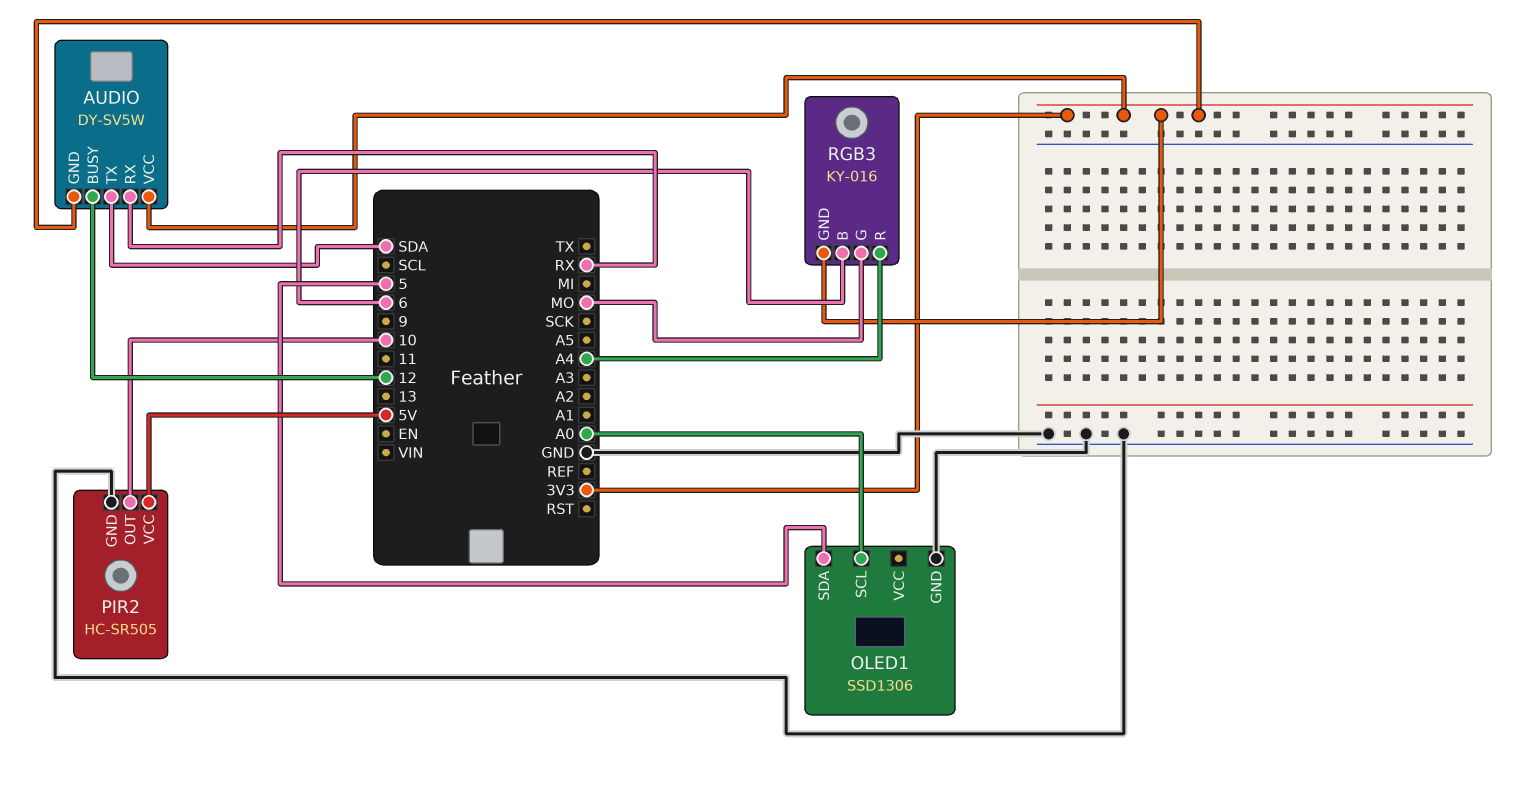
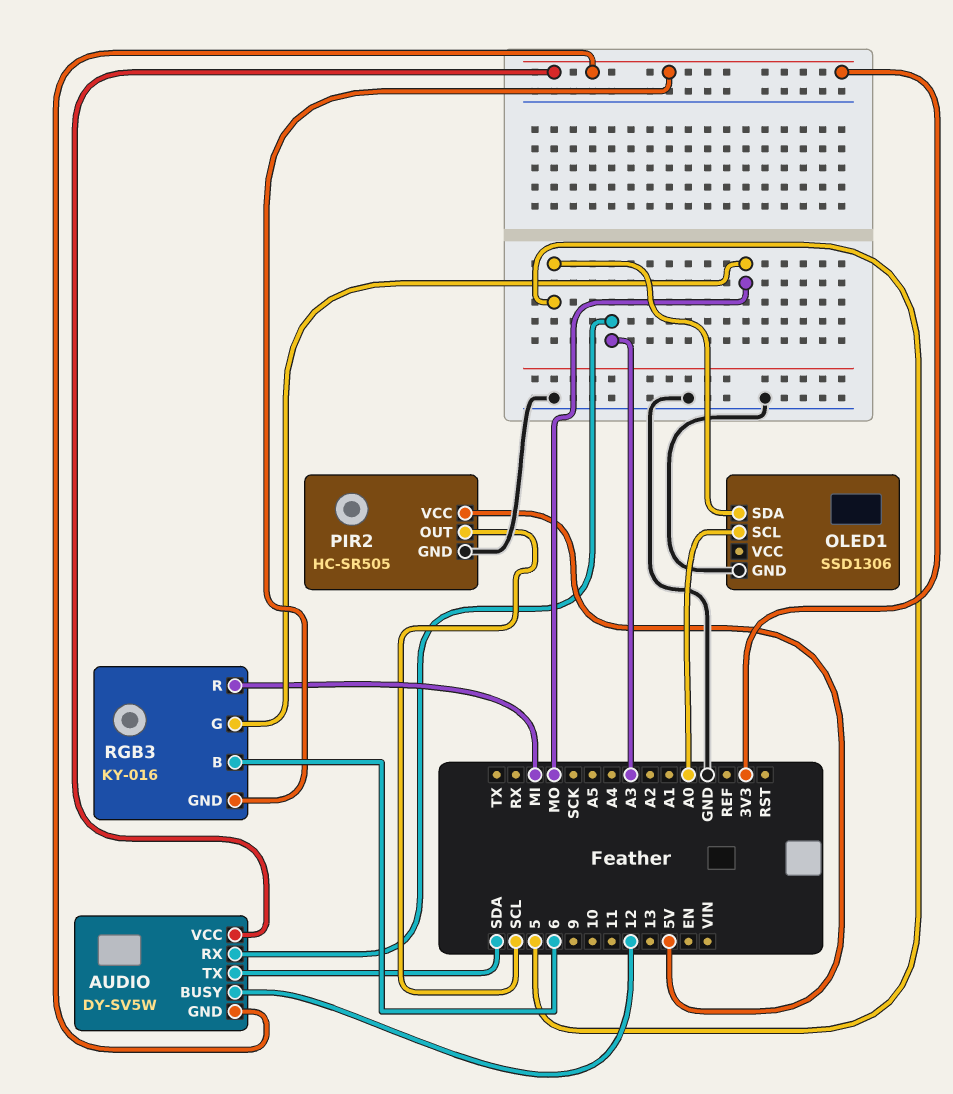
AUDIO pin RX: RX -> A3
PIR2 pin OUT: 10 -> SCL
RGB3 pin R: A4 -> MI

